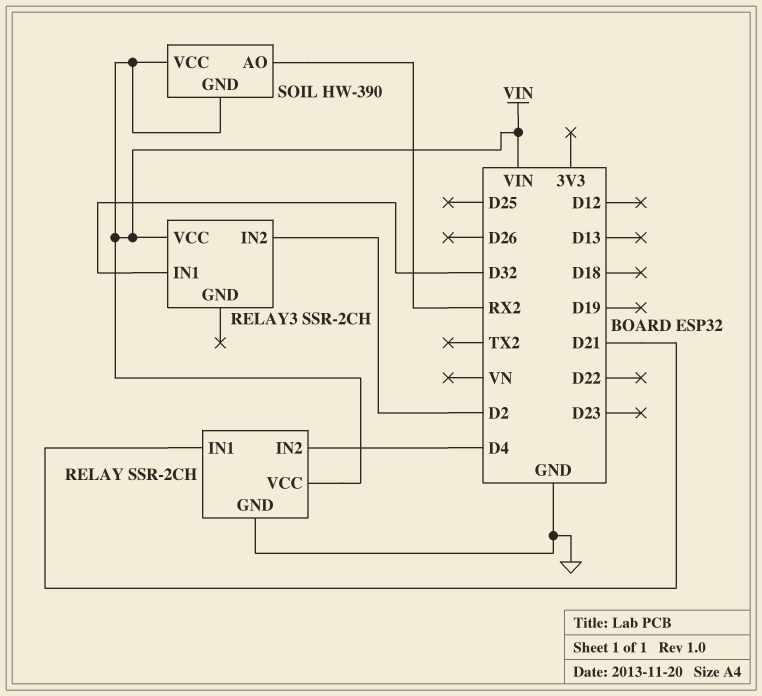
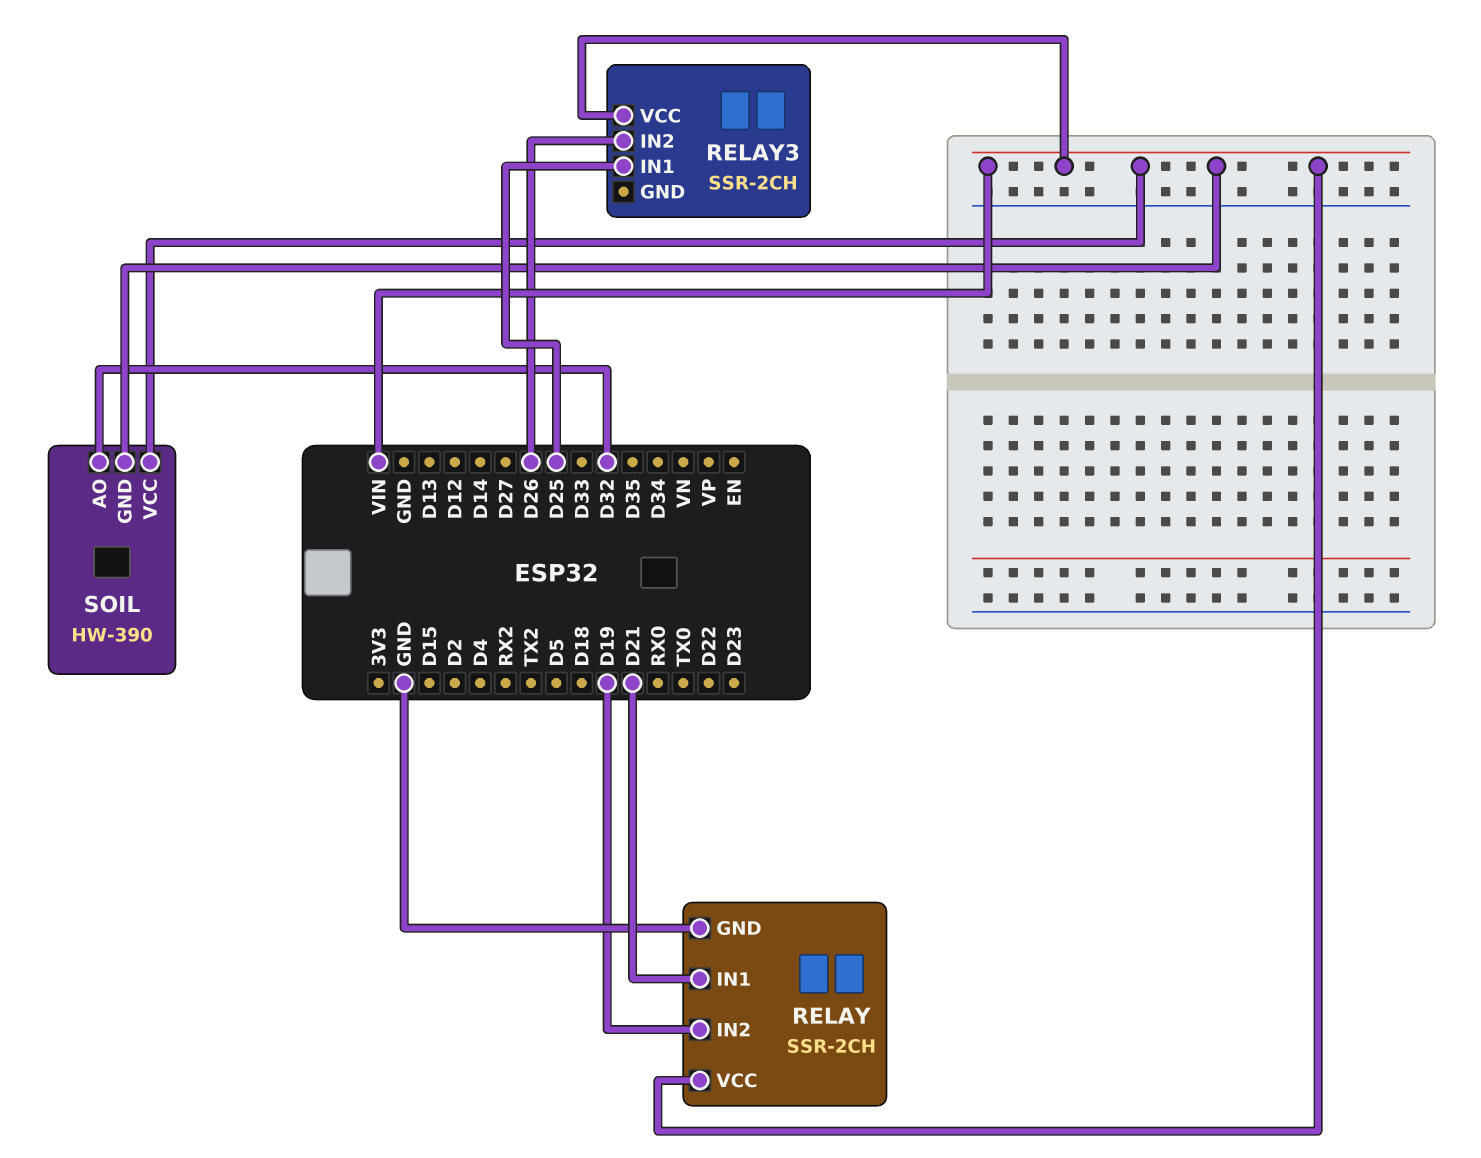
RELAY pin IN2: D4 -> D19
RELAY3 pin IN1: D32 -> D25
RELAY3 pin IN2: D2 -> D26
SOIL pin AO: RX2 -> D32

